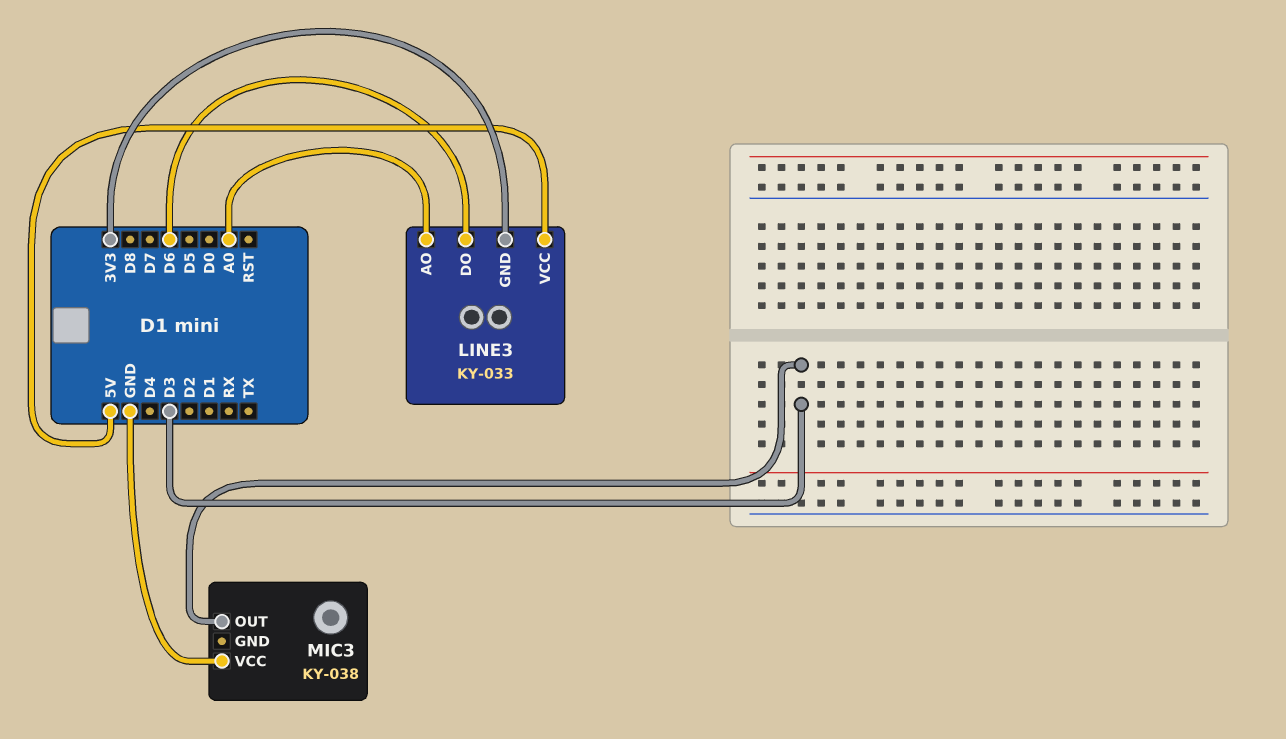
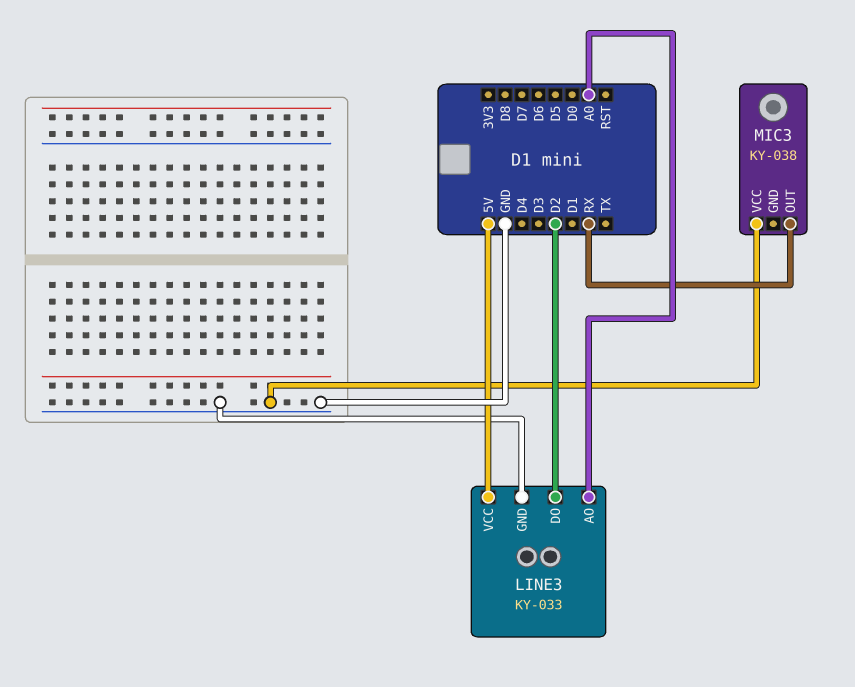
LINE3 pin DO: D6 -> D2
LINE3 pin GND: 3V3 -> GND
MIC3 pin OUT: D3 -> RX

